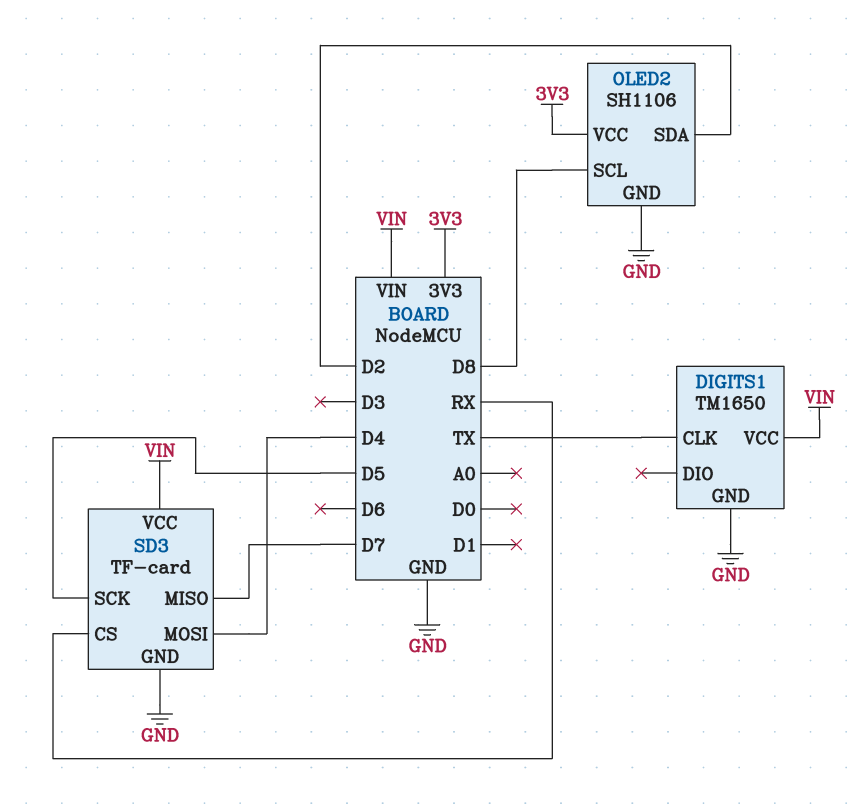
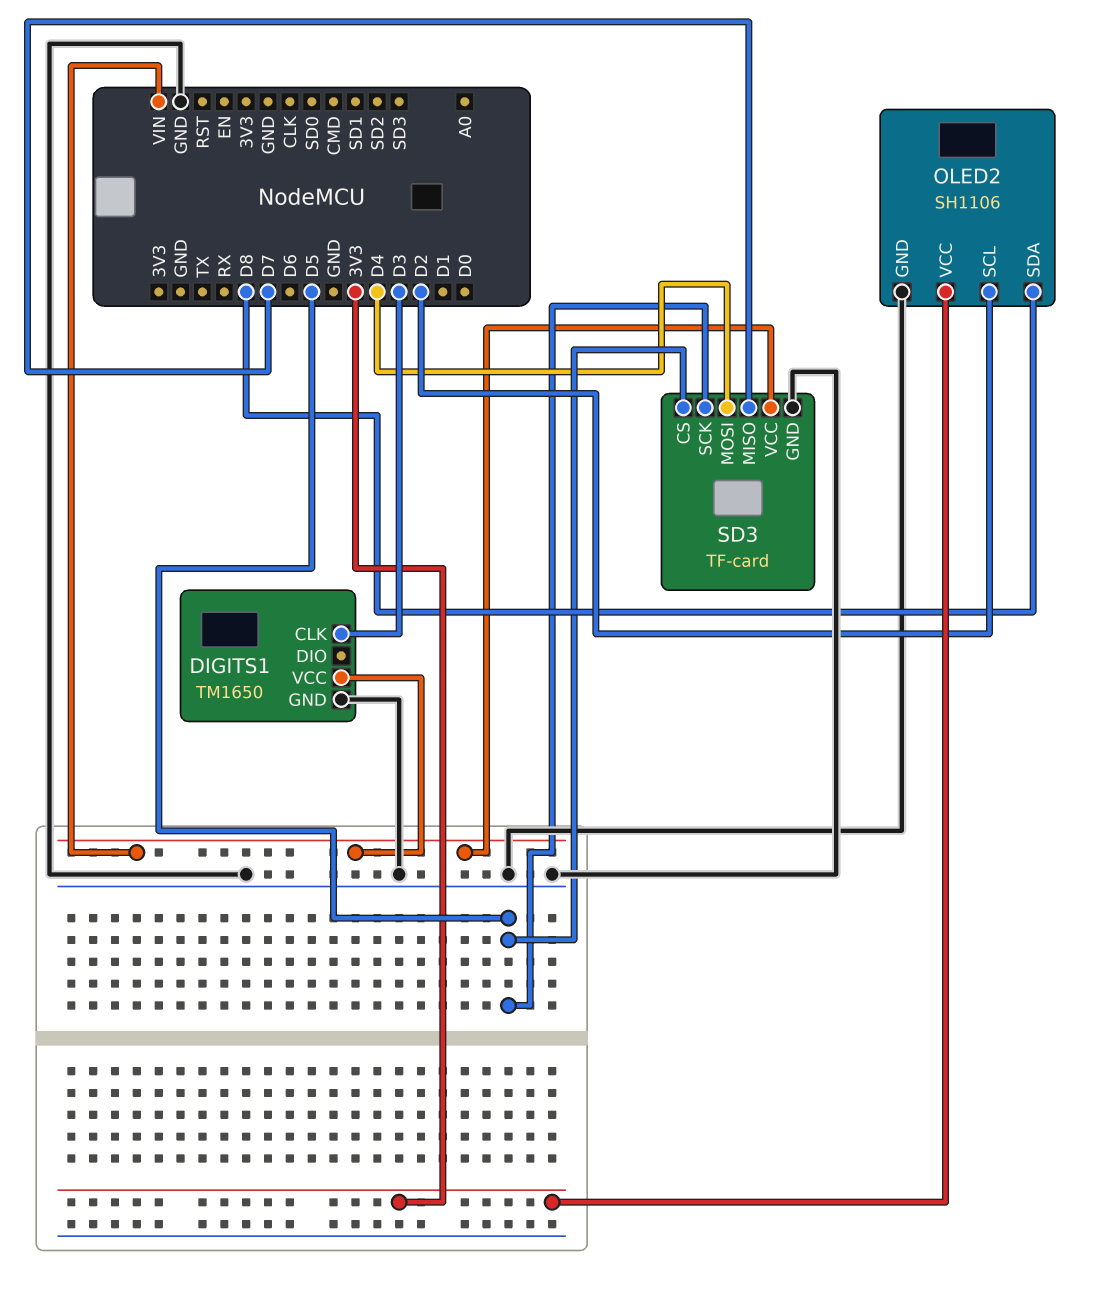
DIGITS1 pin CLK: TX -> D3
OLED2 pin SCL: D8 -> D2
OLED2 pin SDA: D2 -> D8
SD3 pin CS: RX -> D5

